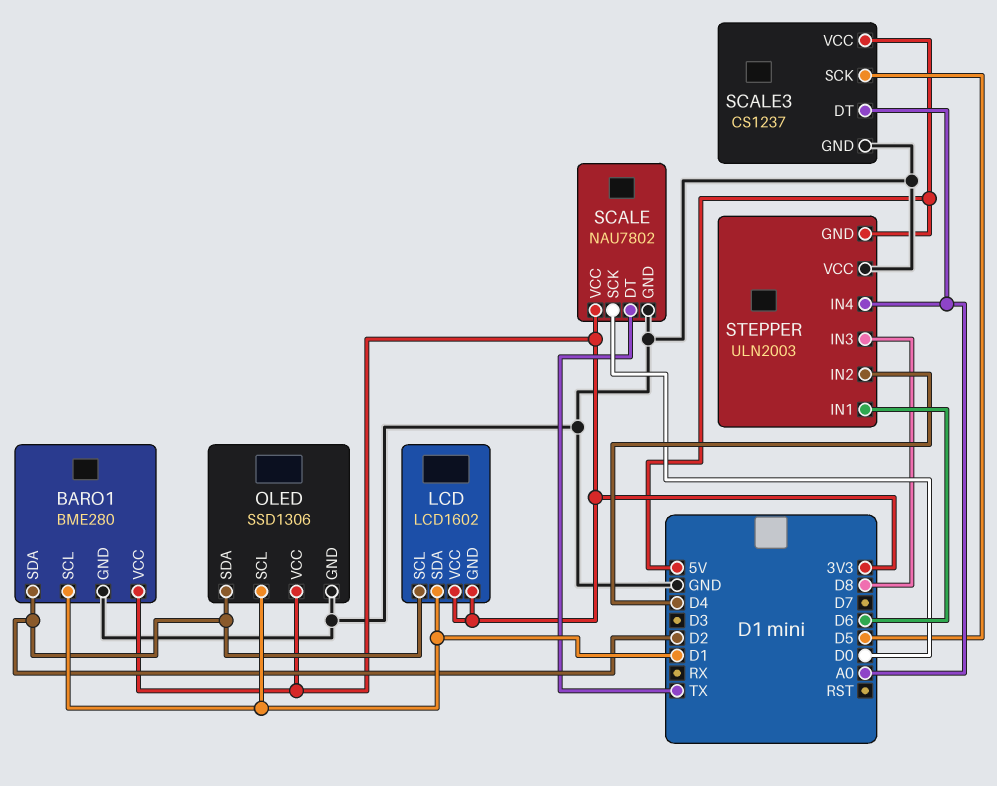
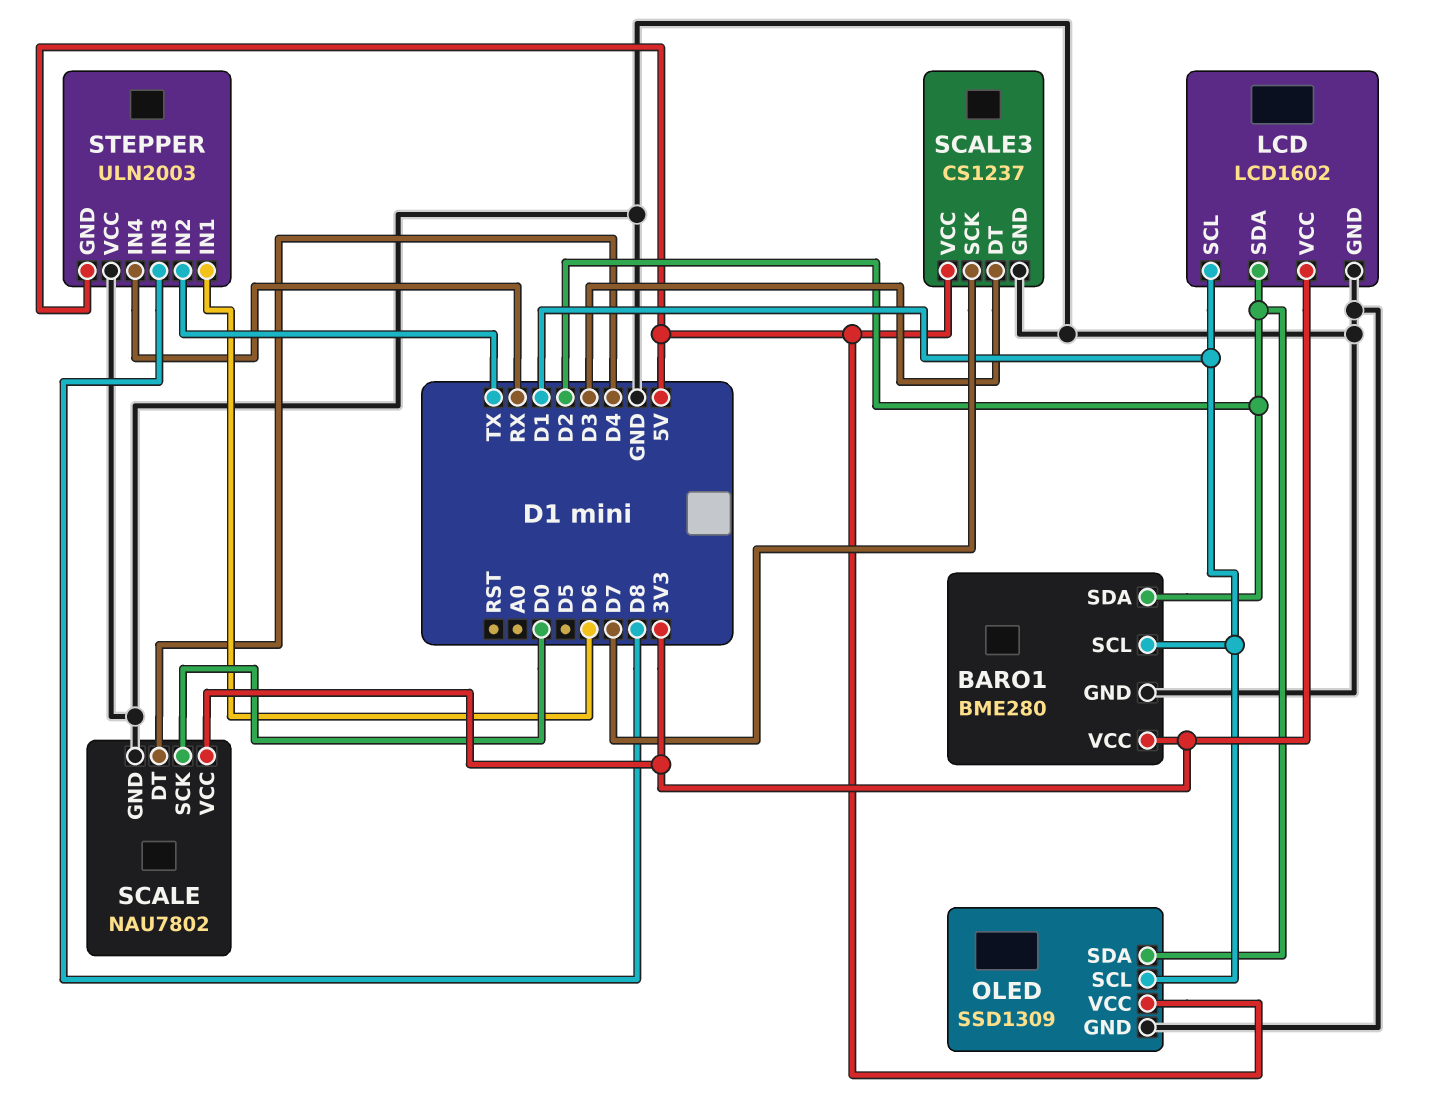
LCD pin GND: 3V3 -> GND
LCD pin SCL: D2 -> D1
LCD pin SDA: D1 -> D2
OLED: SSD1306 -> SSD1309
OLED pin VCC: 3V3 -> 5V
SCALE pin DT: TX -> D4
SCALE3 pin DT: A0 -> D3
SCALE3 pin SCK: D5 -> D7
STEPPER pin IN2: D4 -> TX
STEPPER pin IN4: A0 -> RX

